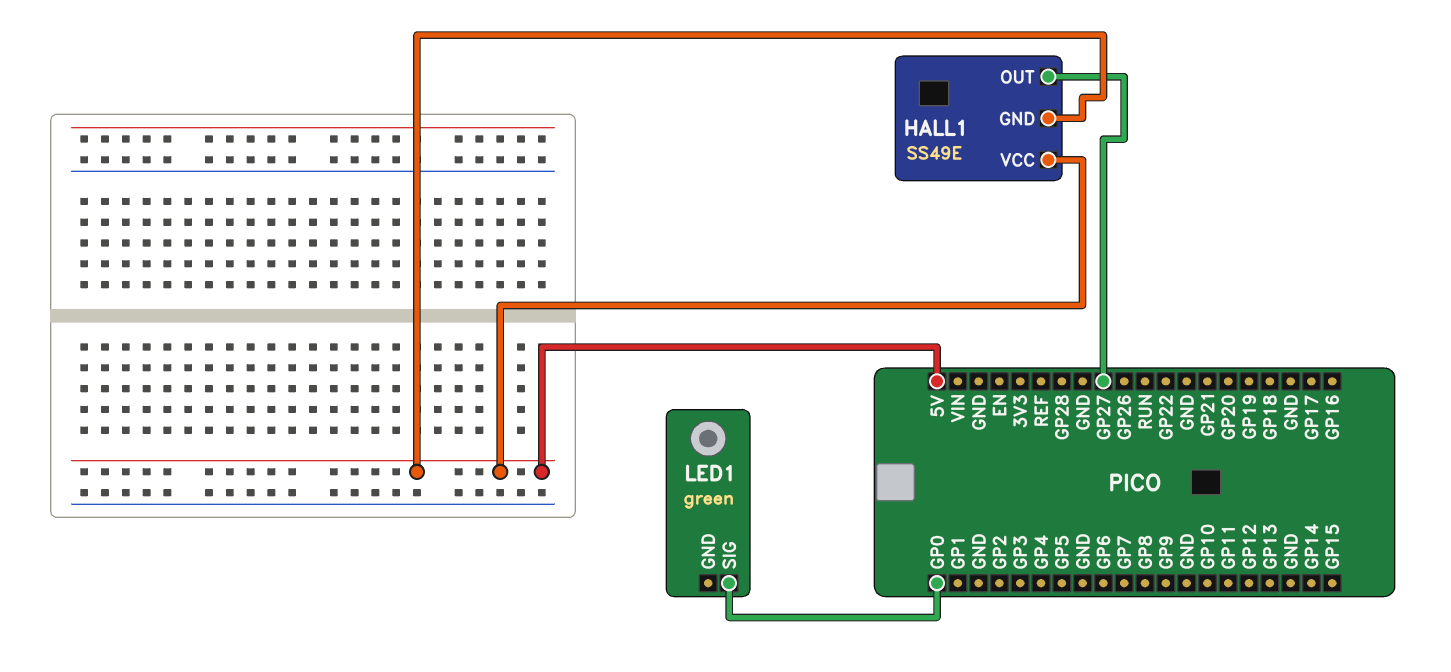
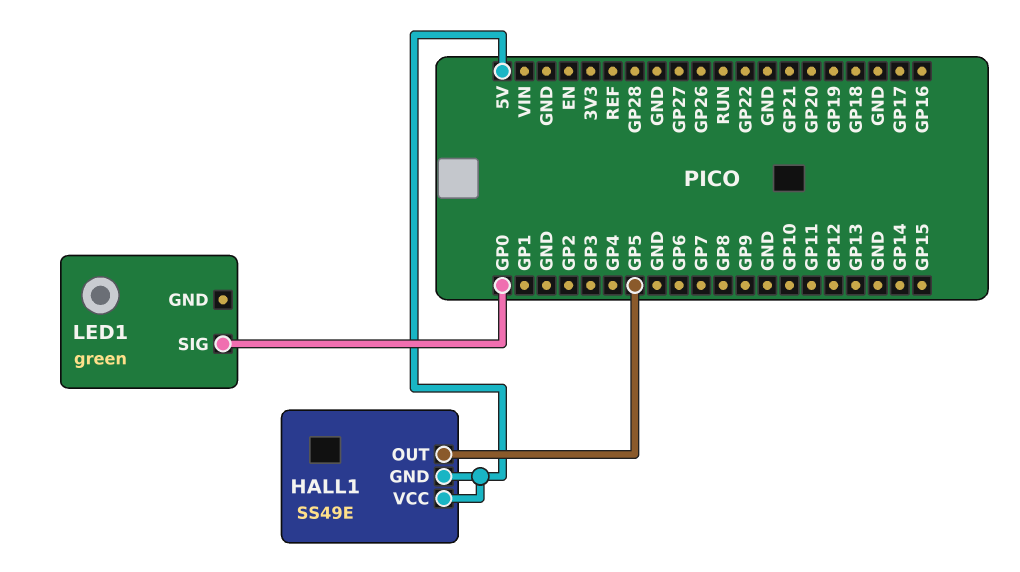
HALL1 pin OUT: GP27 -> GP5

